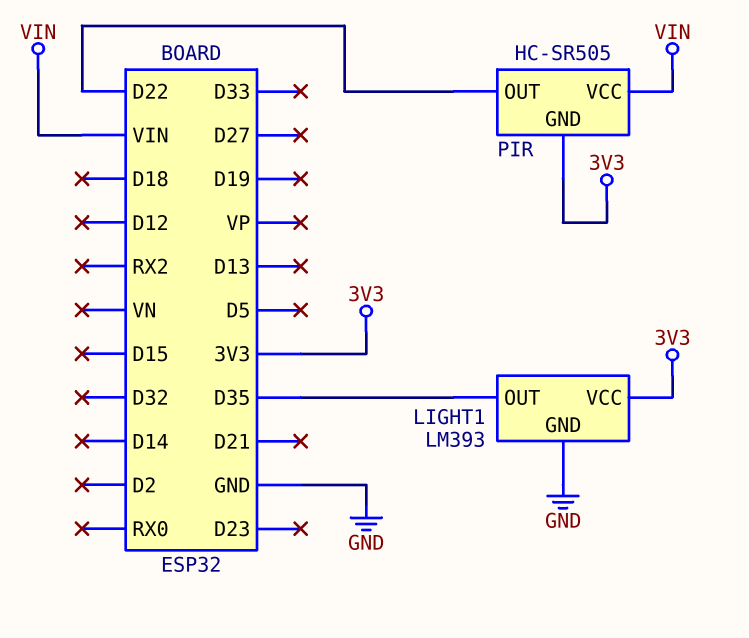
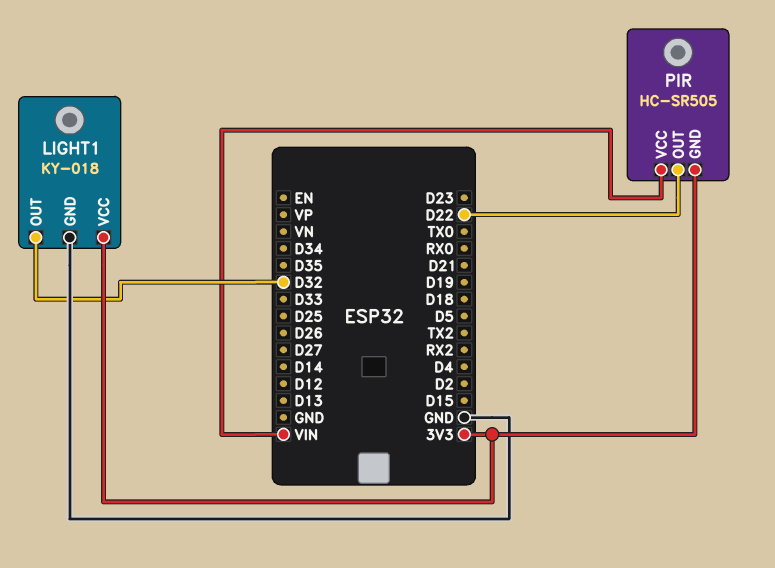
LIGHT1: LM393 -> KY-018
LIGHT1 pin OUT: D35 -> D32

